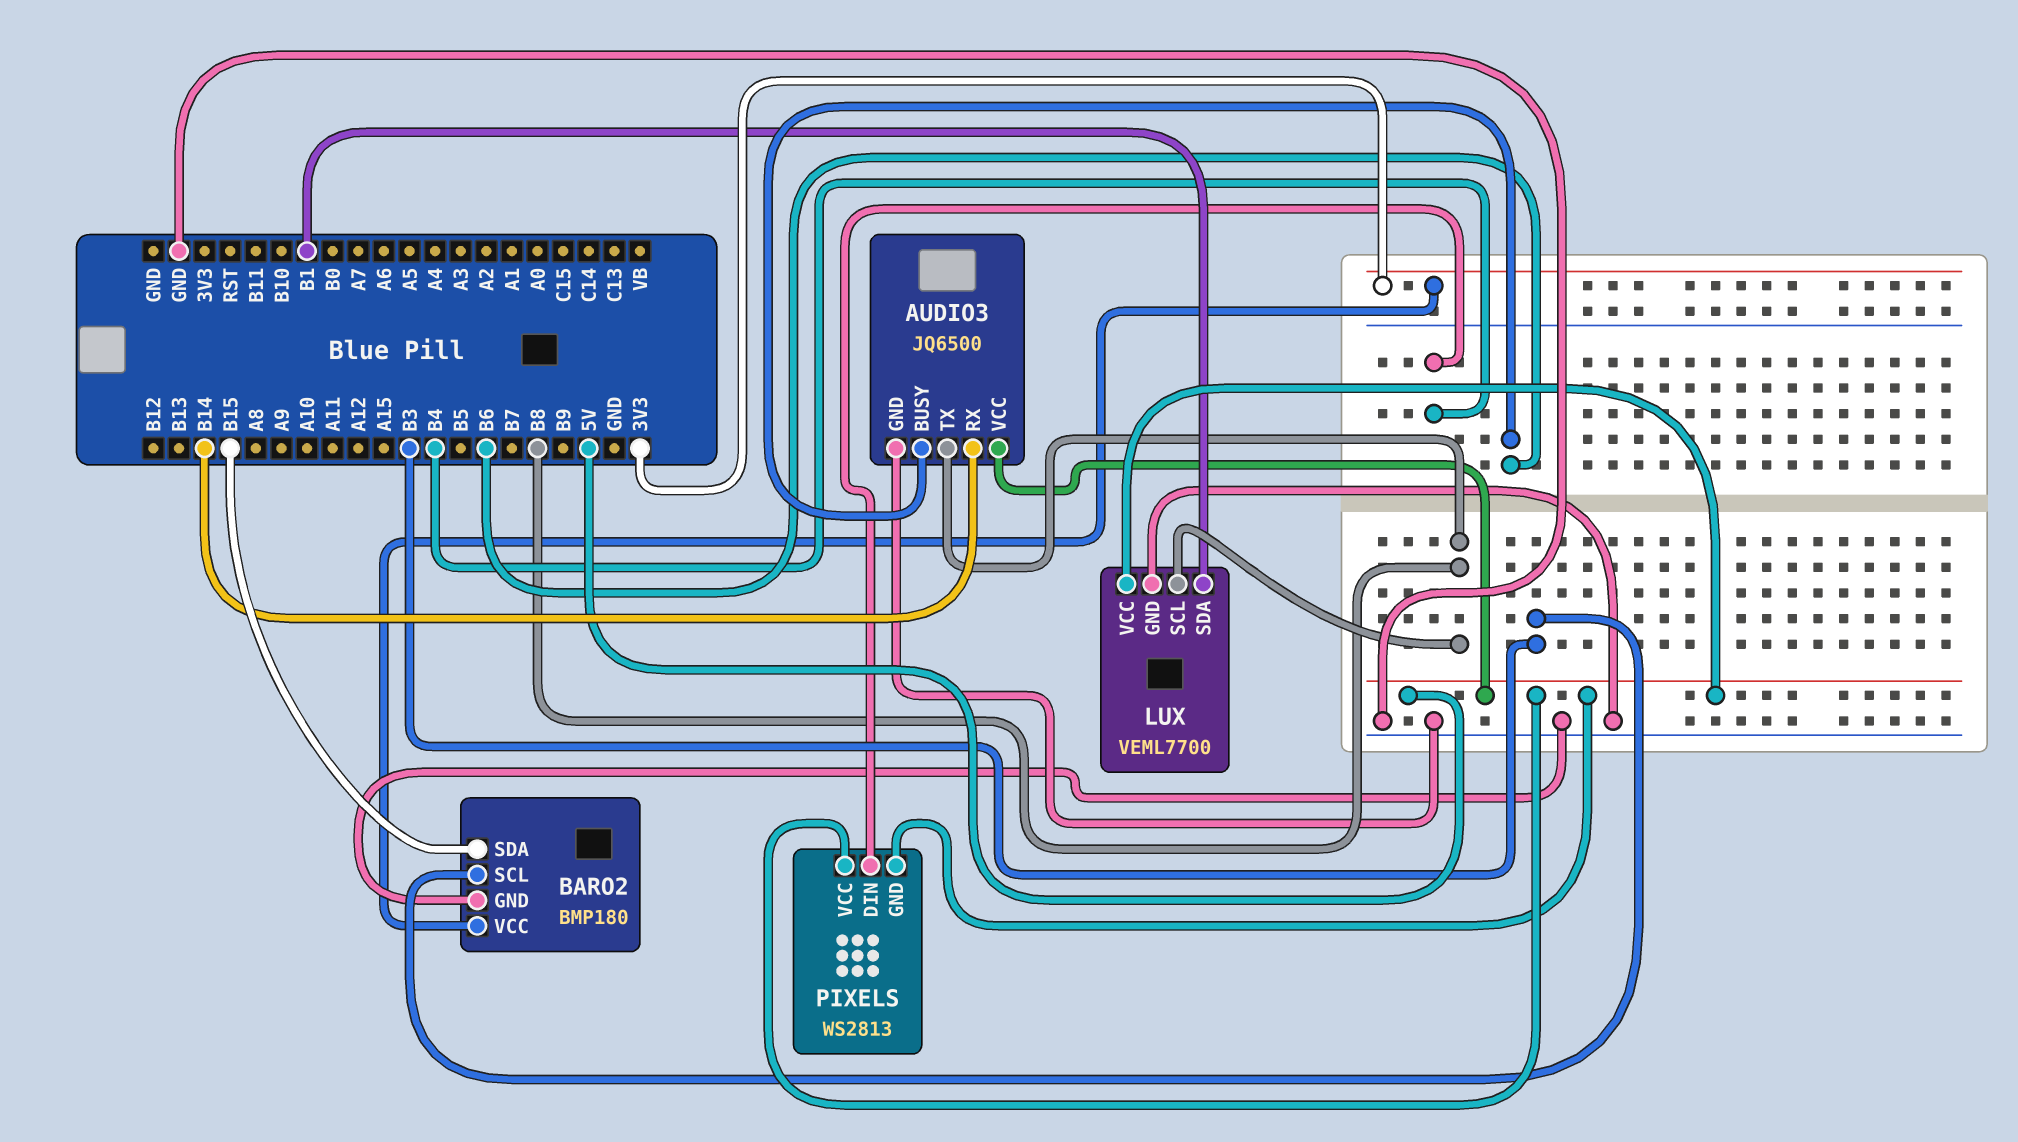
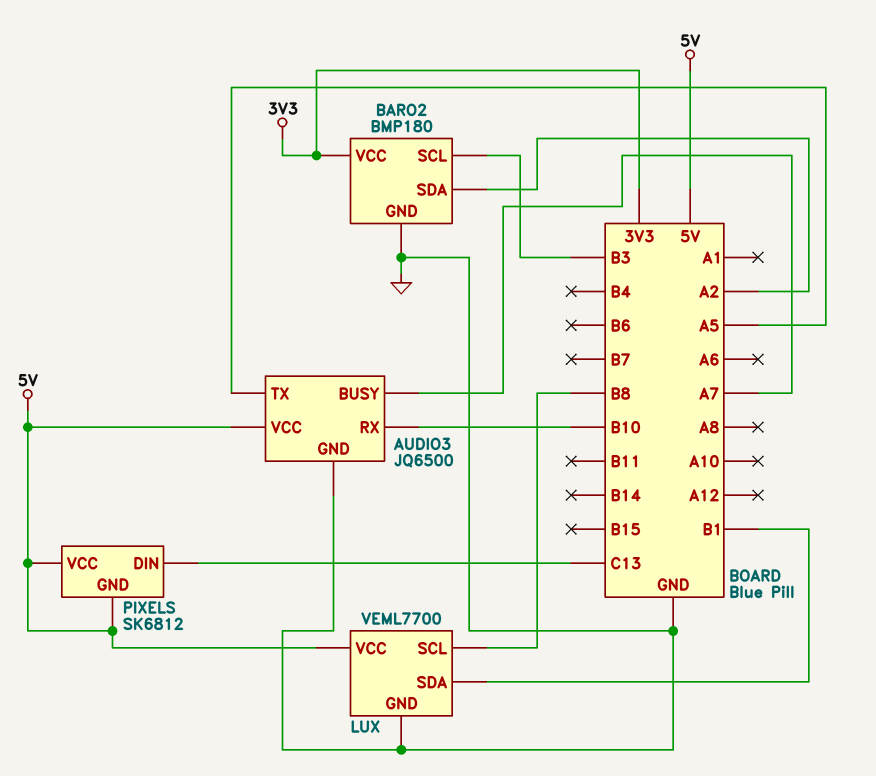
AUDIO3 pin BUSY: B6 -> A7
AUDIO3 pin RX: B14 -> B10
AUDIO3 pin TX: B8 -> A5
BARO2 pin SDA: B15 -> A2
PIXELS: WS2813 -> SK6812
PIXELS pin DIN: B4 -> C13

